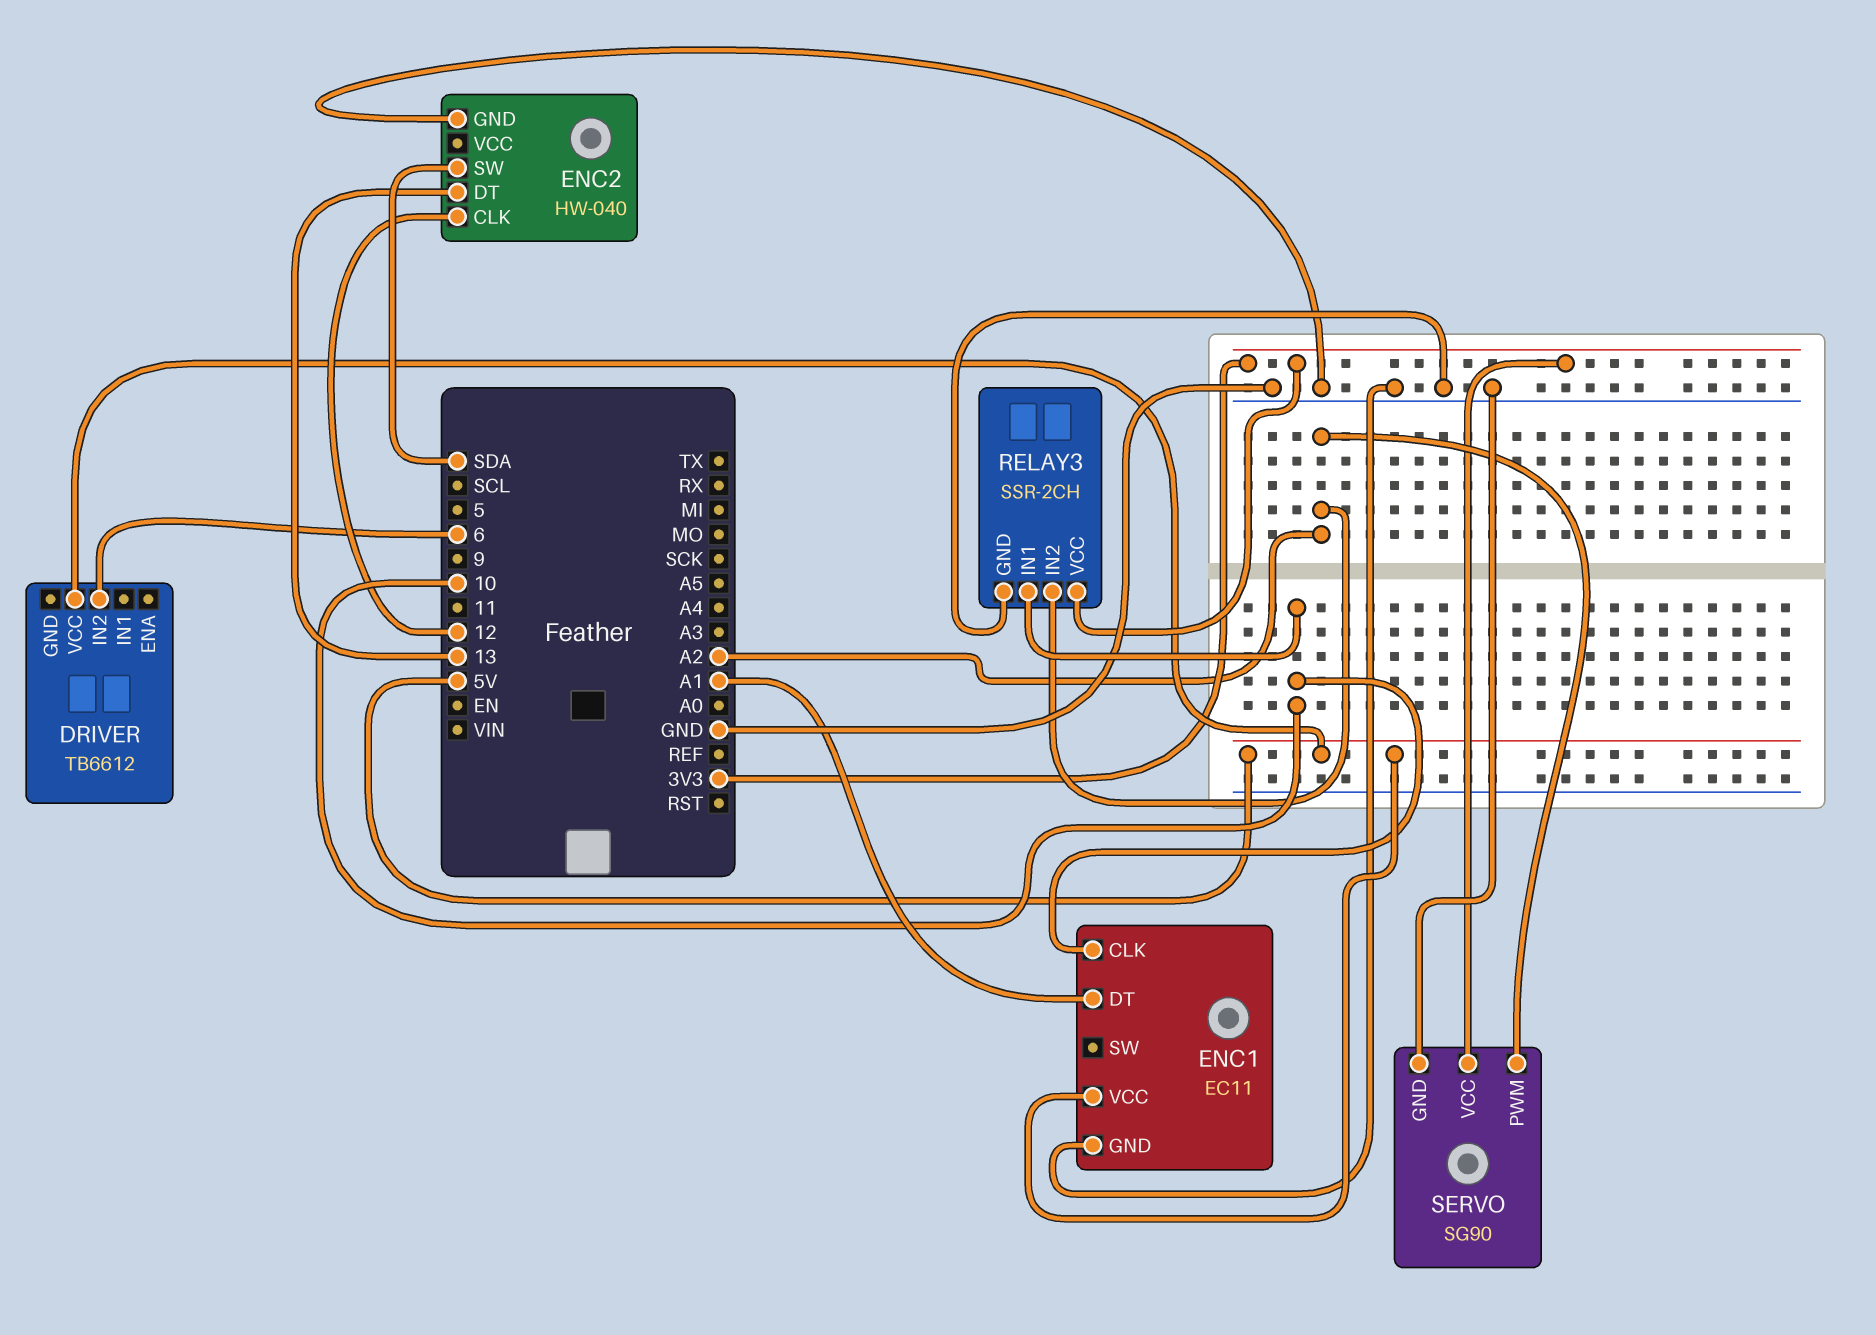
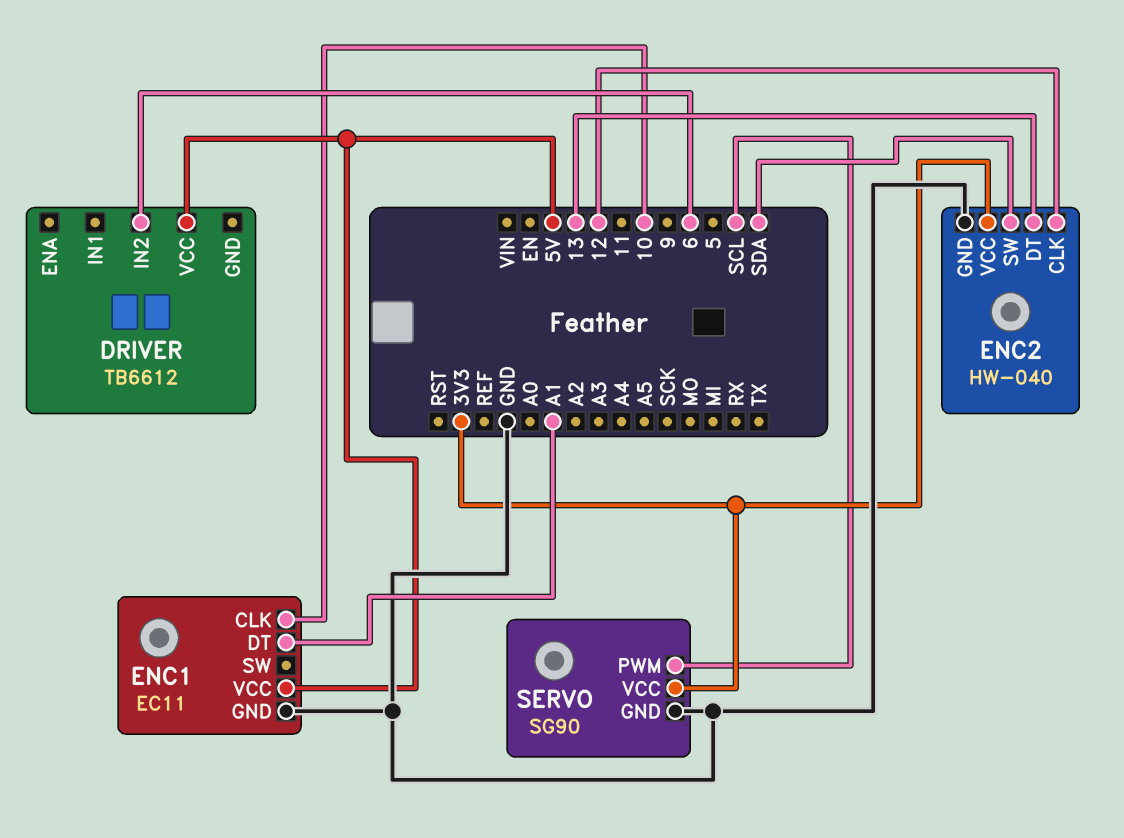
ENC2 pin VCC: none -> 3V3
RELAY3: SSR-2CH -> none
RELAY3 pin GND: GND -> none
RELAY3 pin IN1: 10 -> none
RELAY3 pin IN2: A2 -> none
RELAY3 pin VCC: 3V3 -> none
SERVO pin PWM: A2 -> SCL

